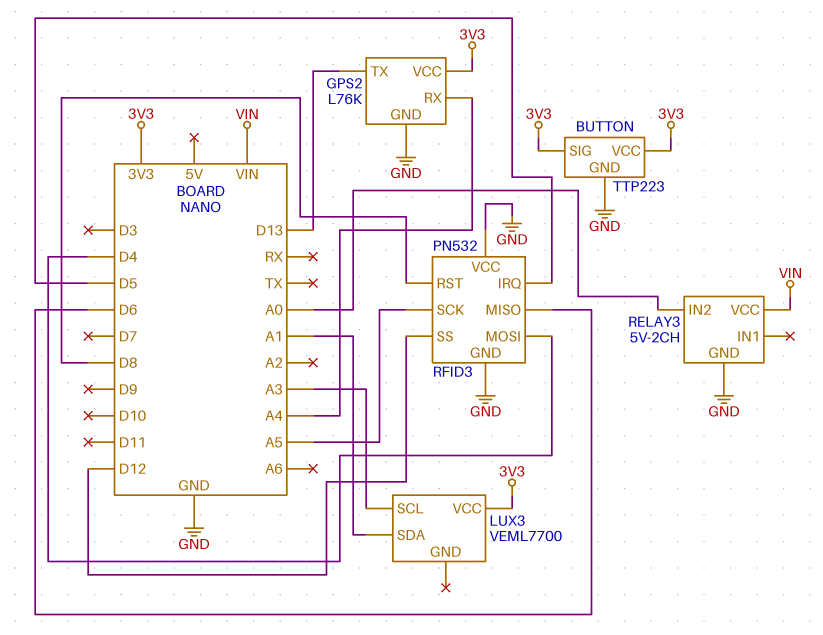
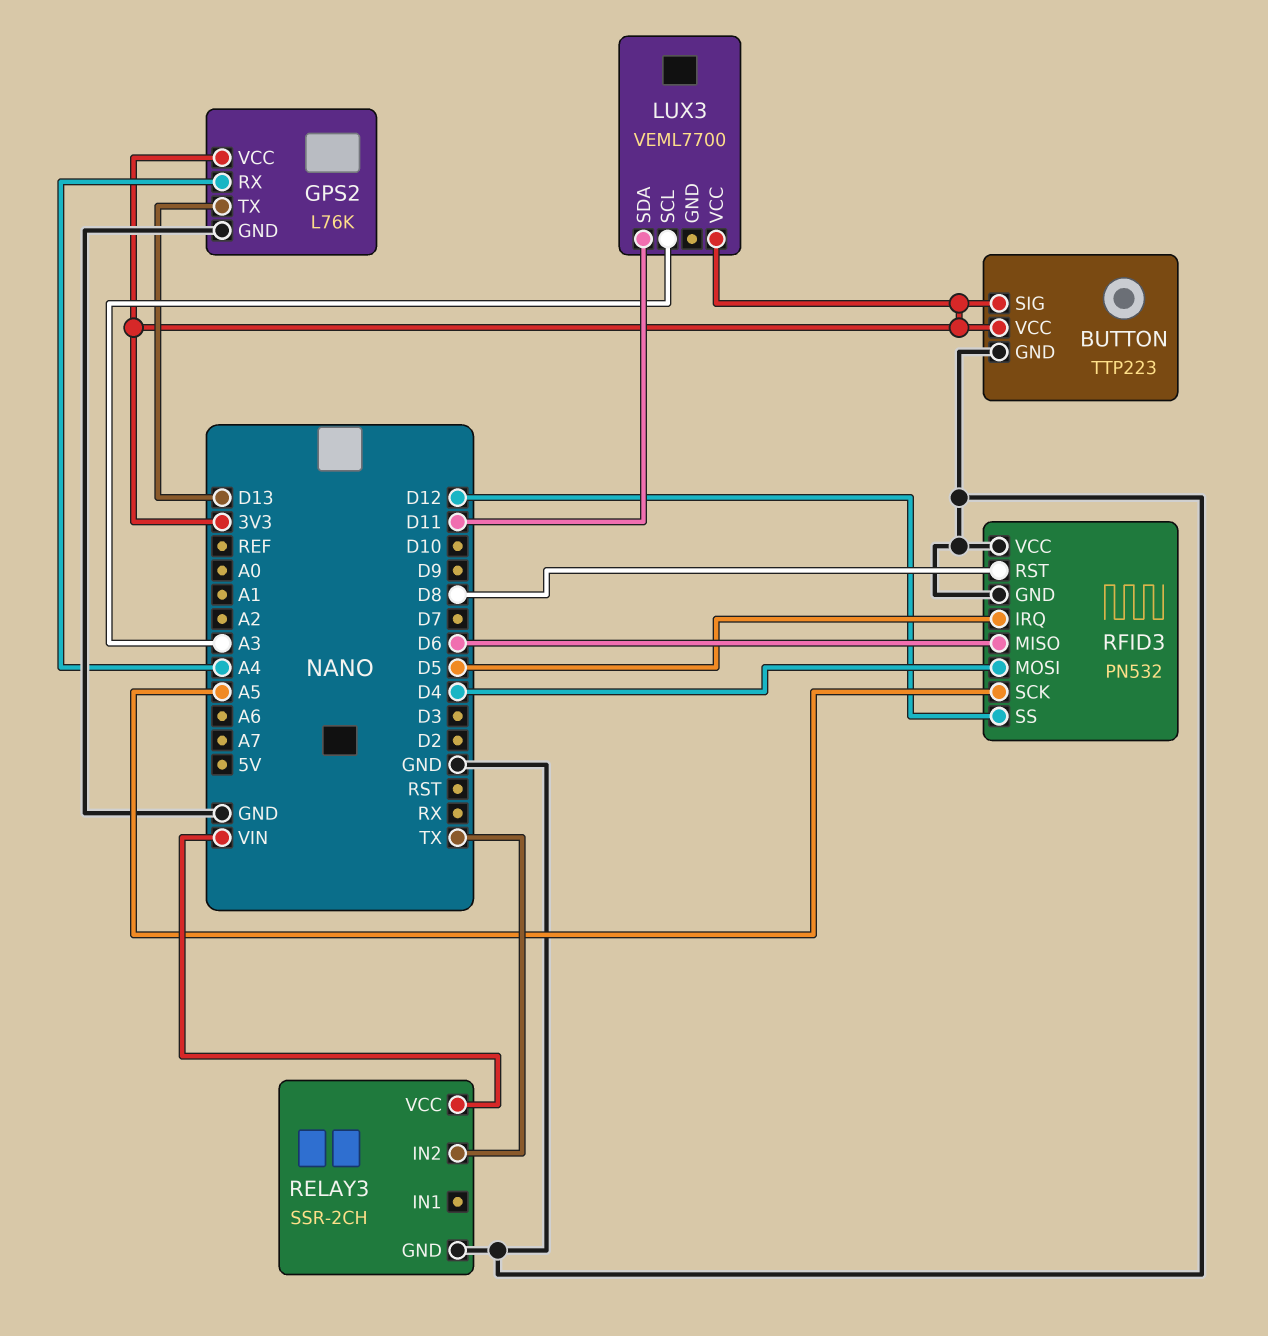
LUX3 pin SDA: A1 -> D11
RELAY3: 5V-2CH -> SSR-2CH
RELAY3 pin IN2: A0 -> TX

